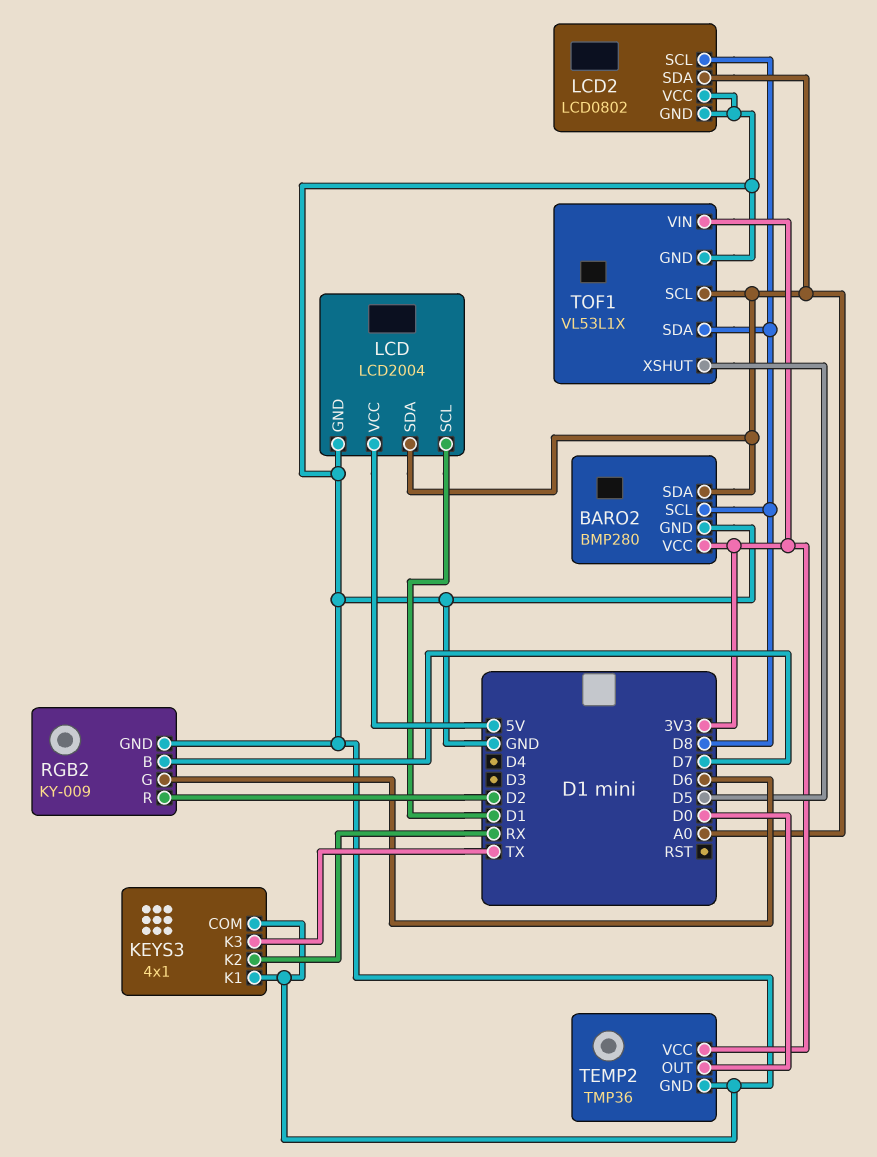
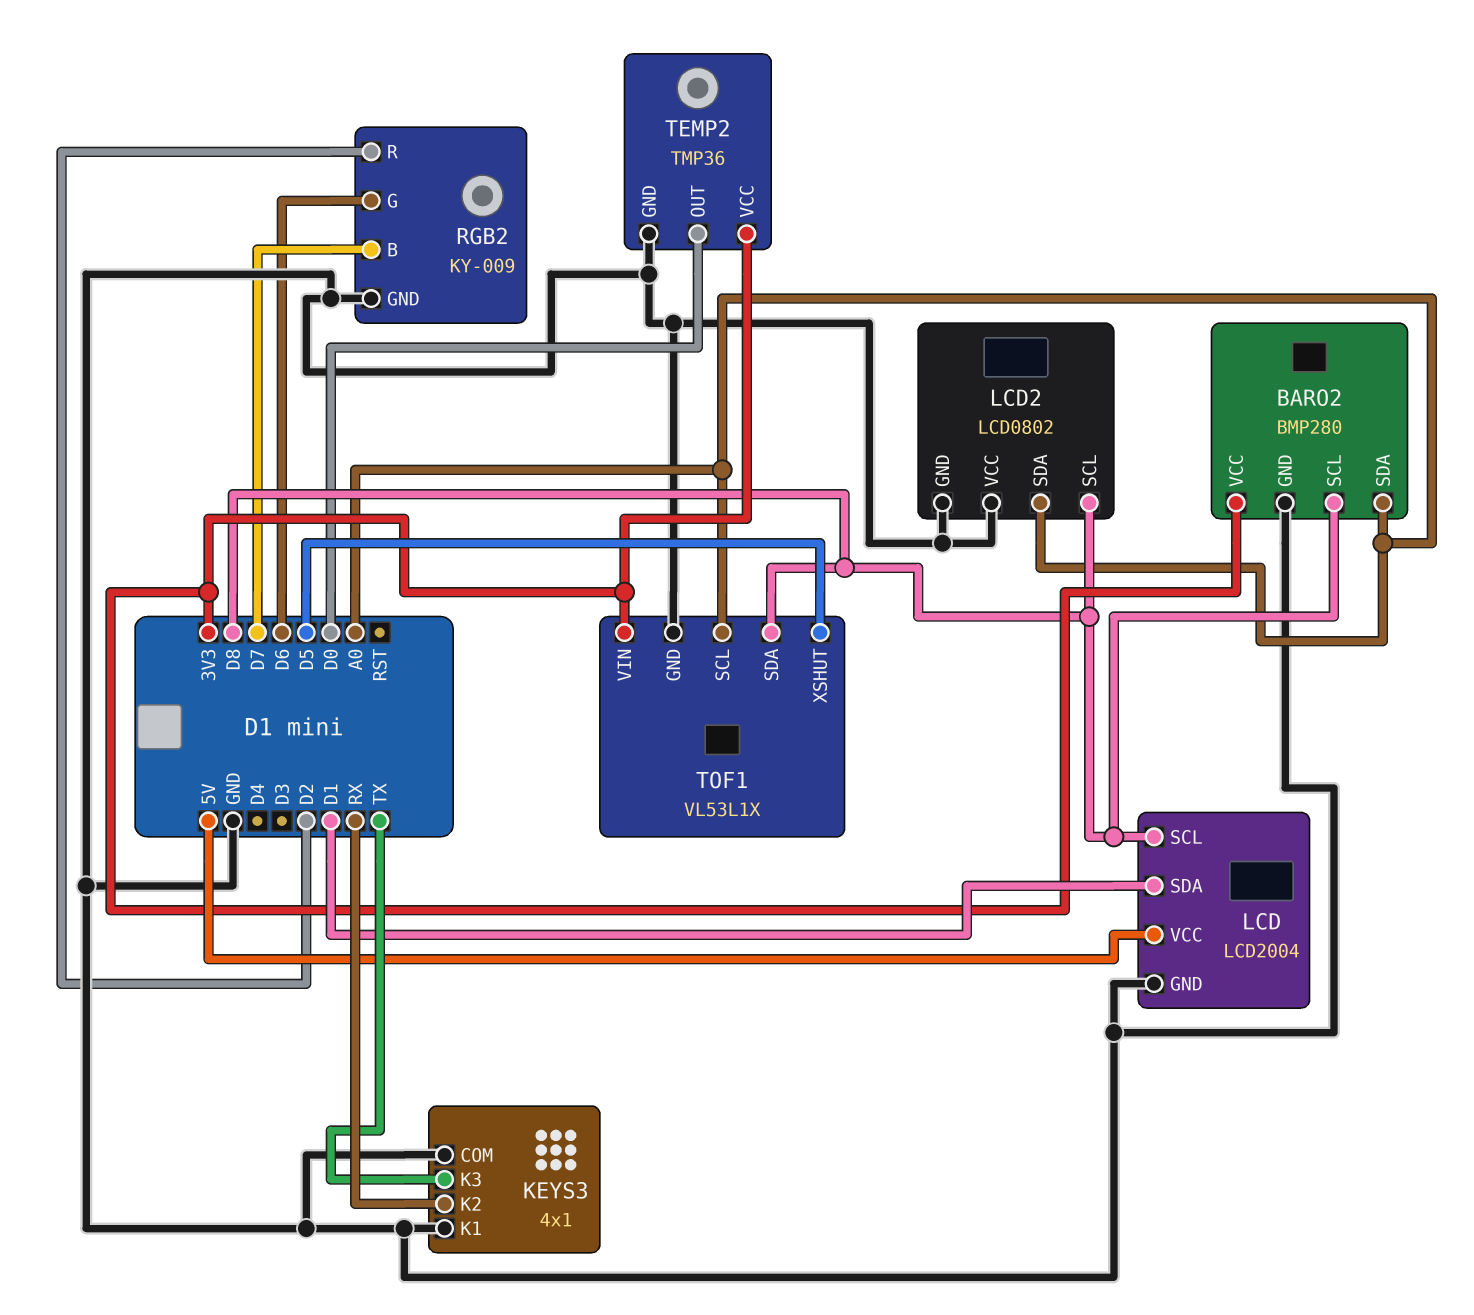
LCD pin SCL: D1 -> D8
LCD pin SDA: A0 -> D1

